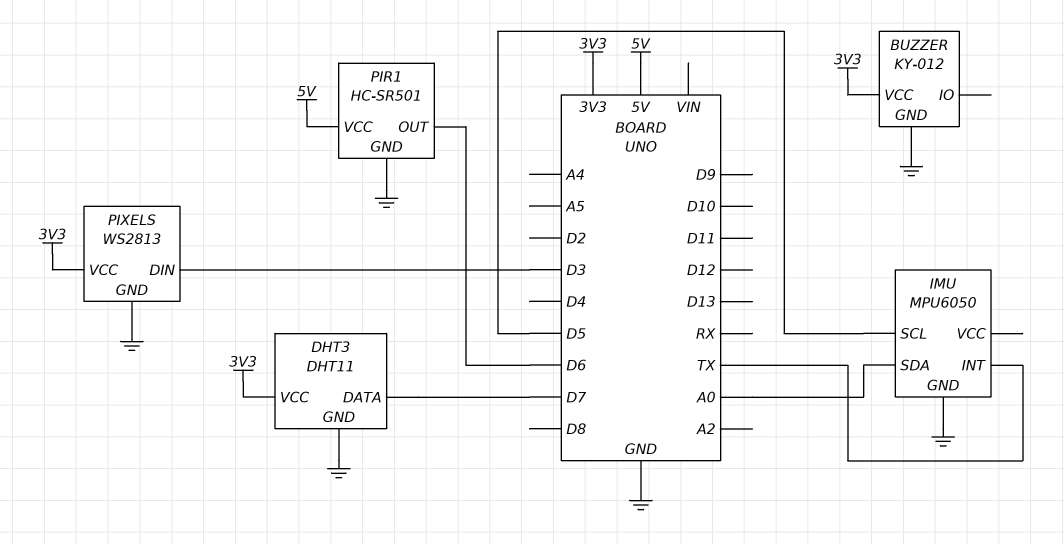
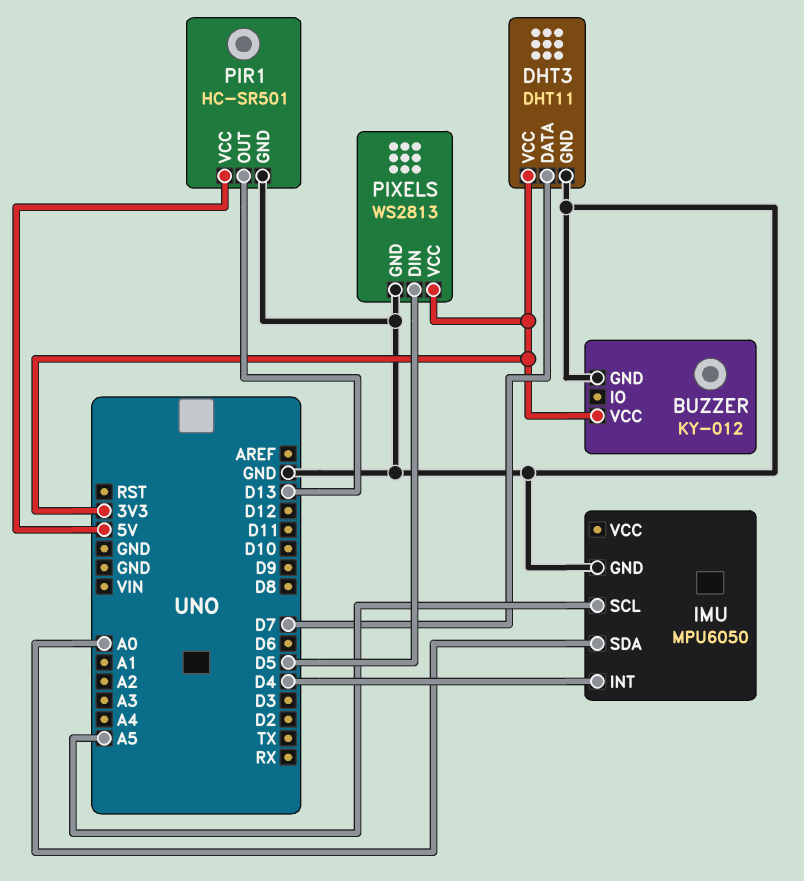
IMU pin INT: TX -> D4
IMU pin SCL: D5 -> A5
PIR1 pin OUT: D6 -> D13
PIXELS pin DIN: D3 -> D5

